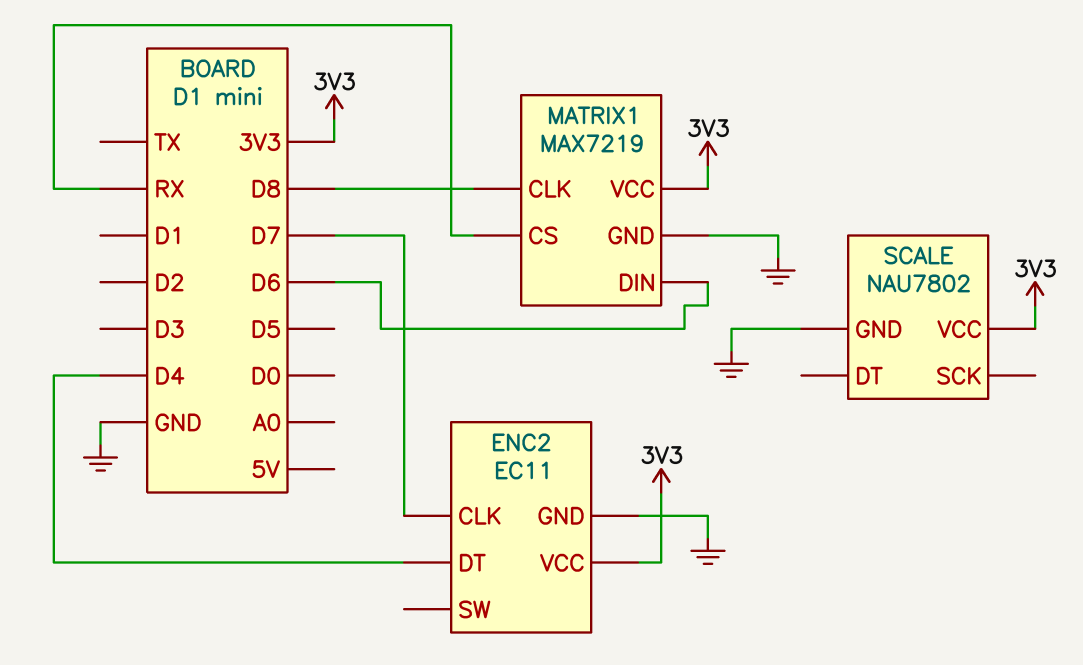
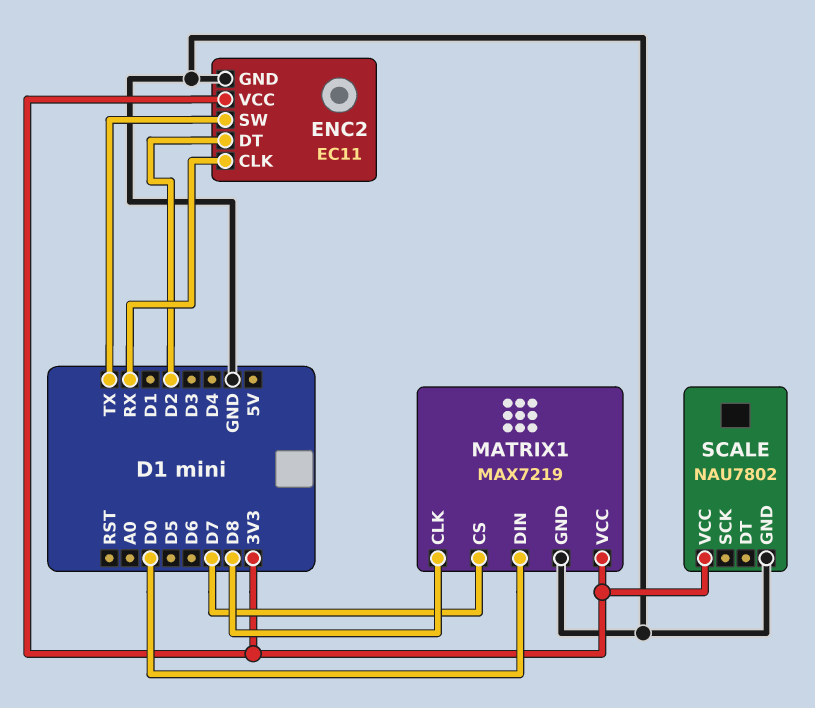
ENC2 pin CLK: D7 -> RX
ENC2 pin DT: D4 -> D2
ENC2 pin SW: none -> TX
MATRIX1 pin CS: RX -> D7
MATRIX1 pin DIN: D6 -> D0

